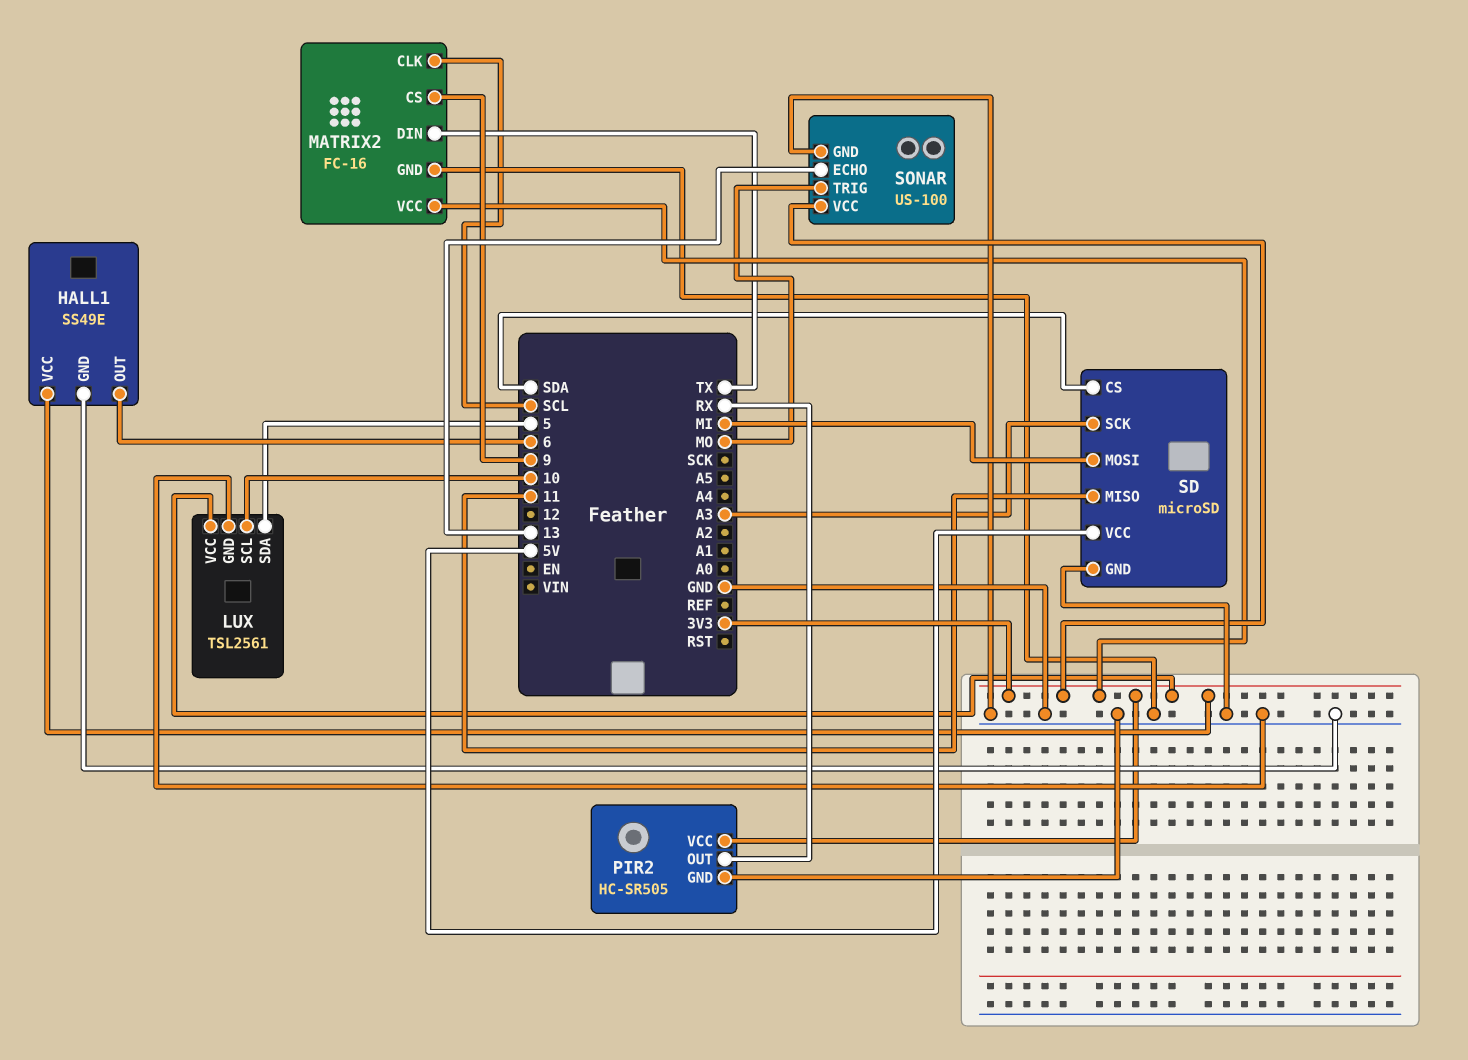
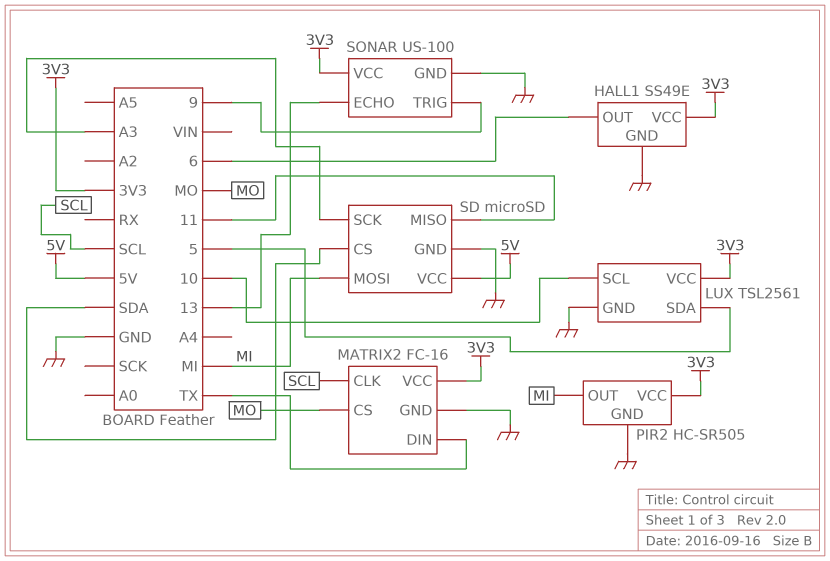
MATRIX2 pin CS: 9 -> MO
PIR2 pin OUT: RX -> MI
SONAR pin TRIG: MO -> 9

